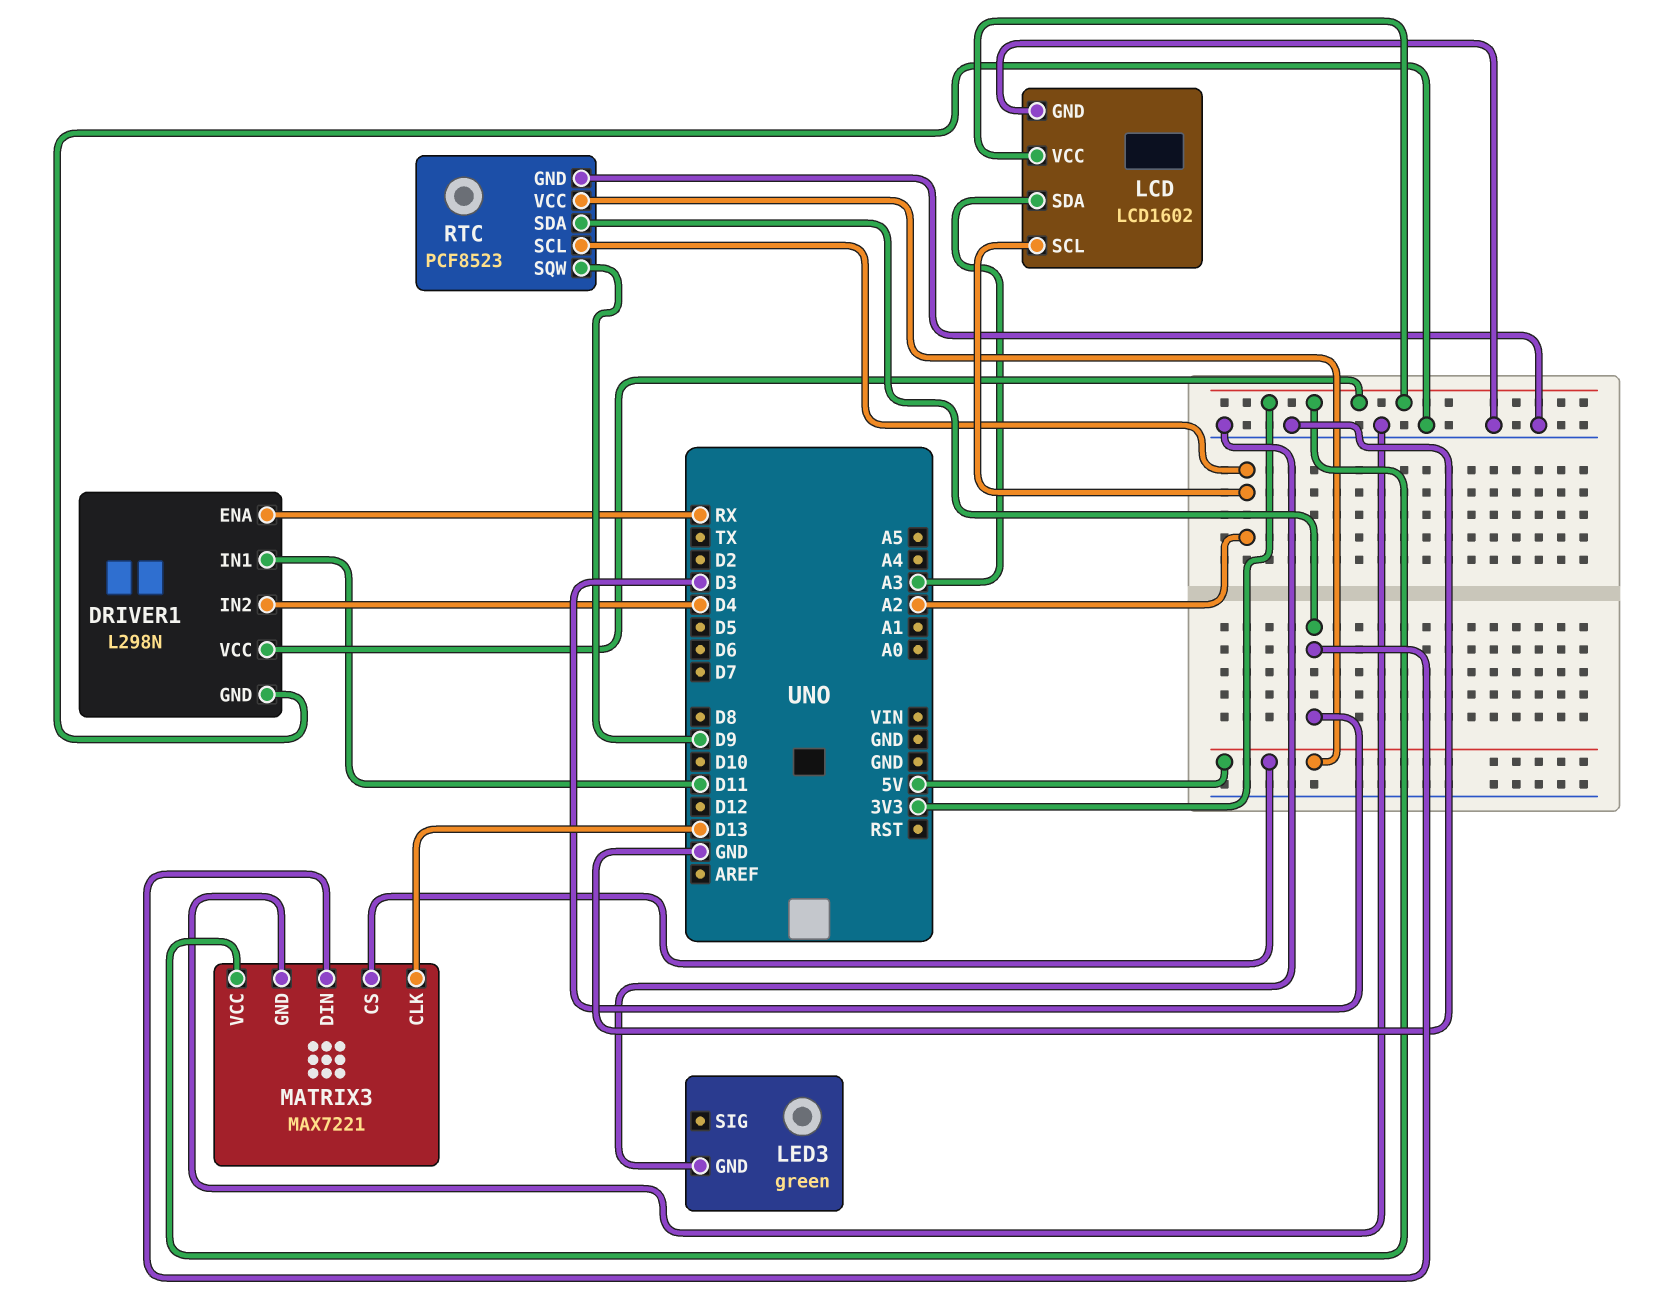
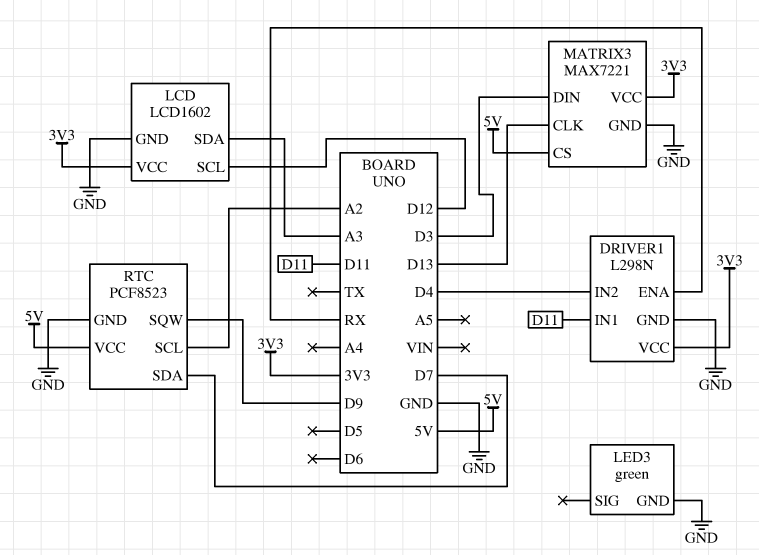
LCD pin SCL: A2 -> D12
RTC pin SDA: D3 -> D7

